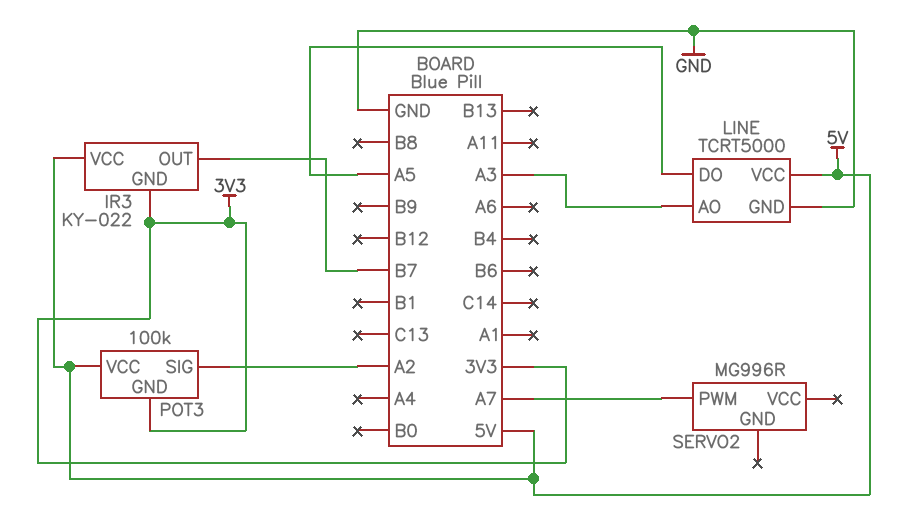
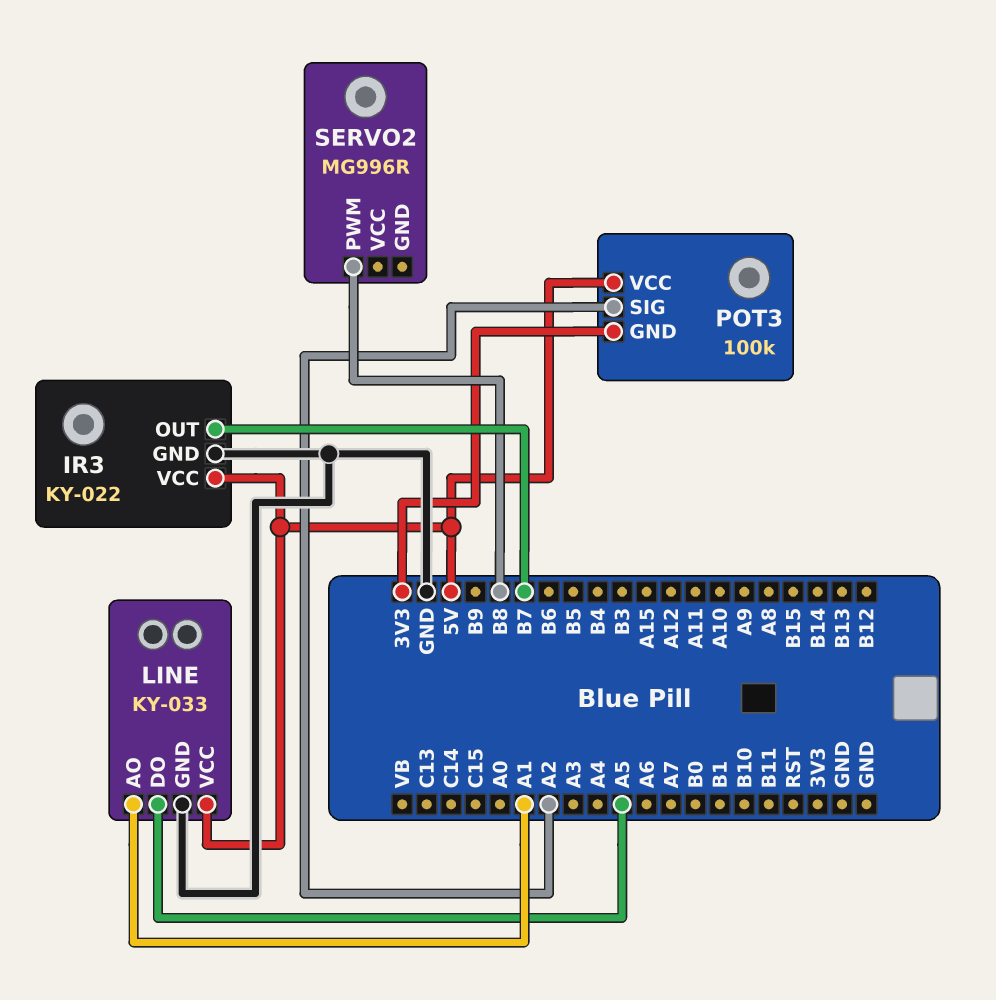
IR3 pin GND: 3V3 -> GND
LINE: TCRT5000 -> KY-033
LINE pin AO: A3 -> A1
SERVO2 pin PWM: A7 -> B8

